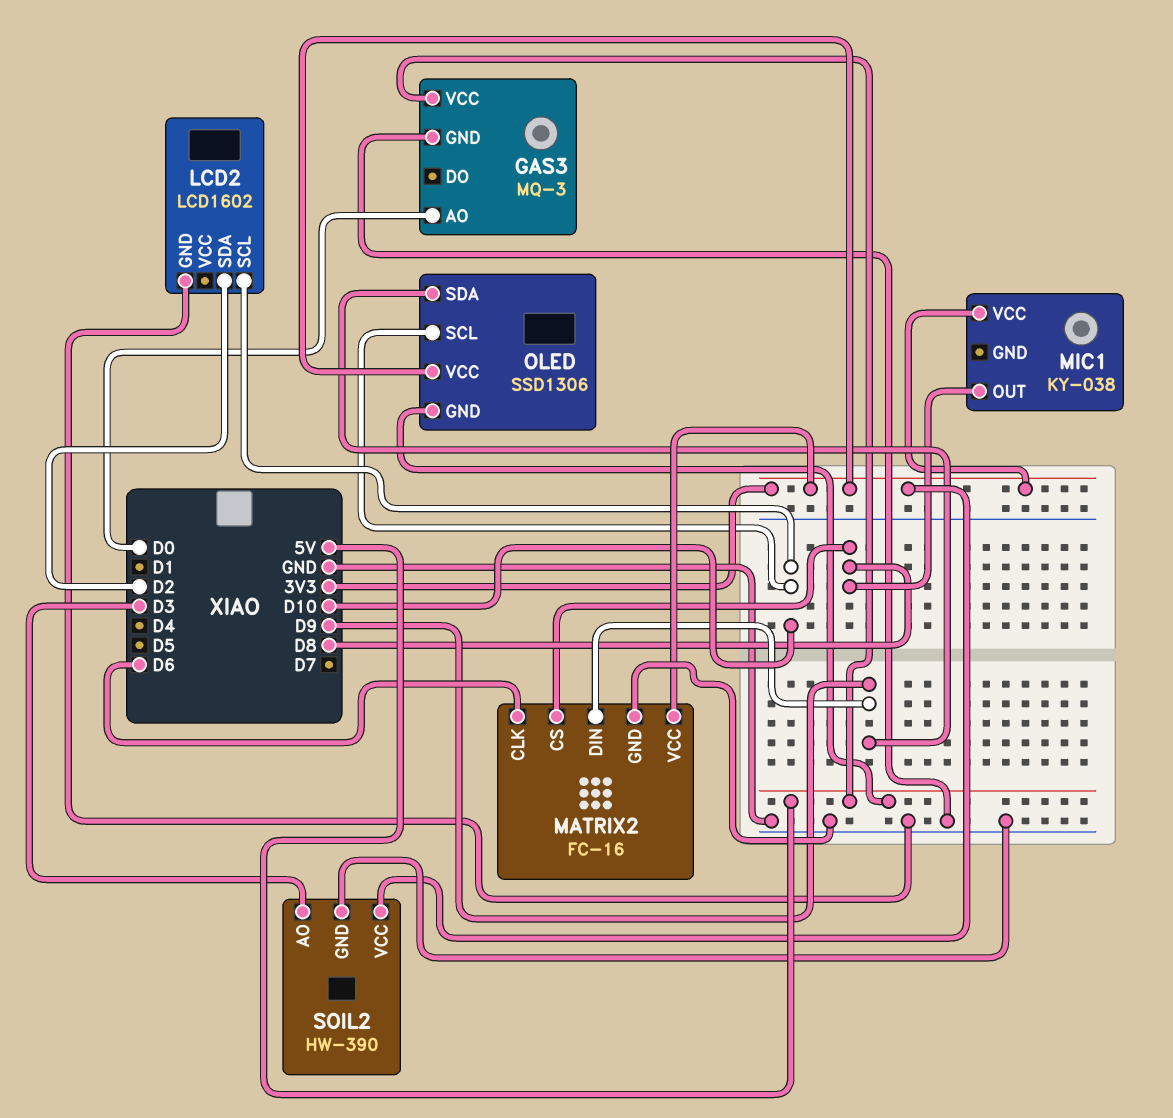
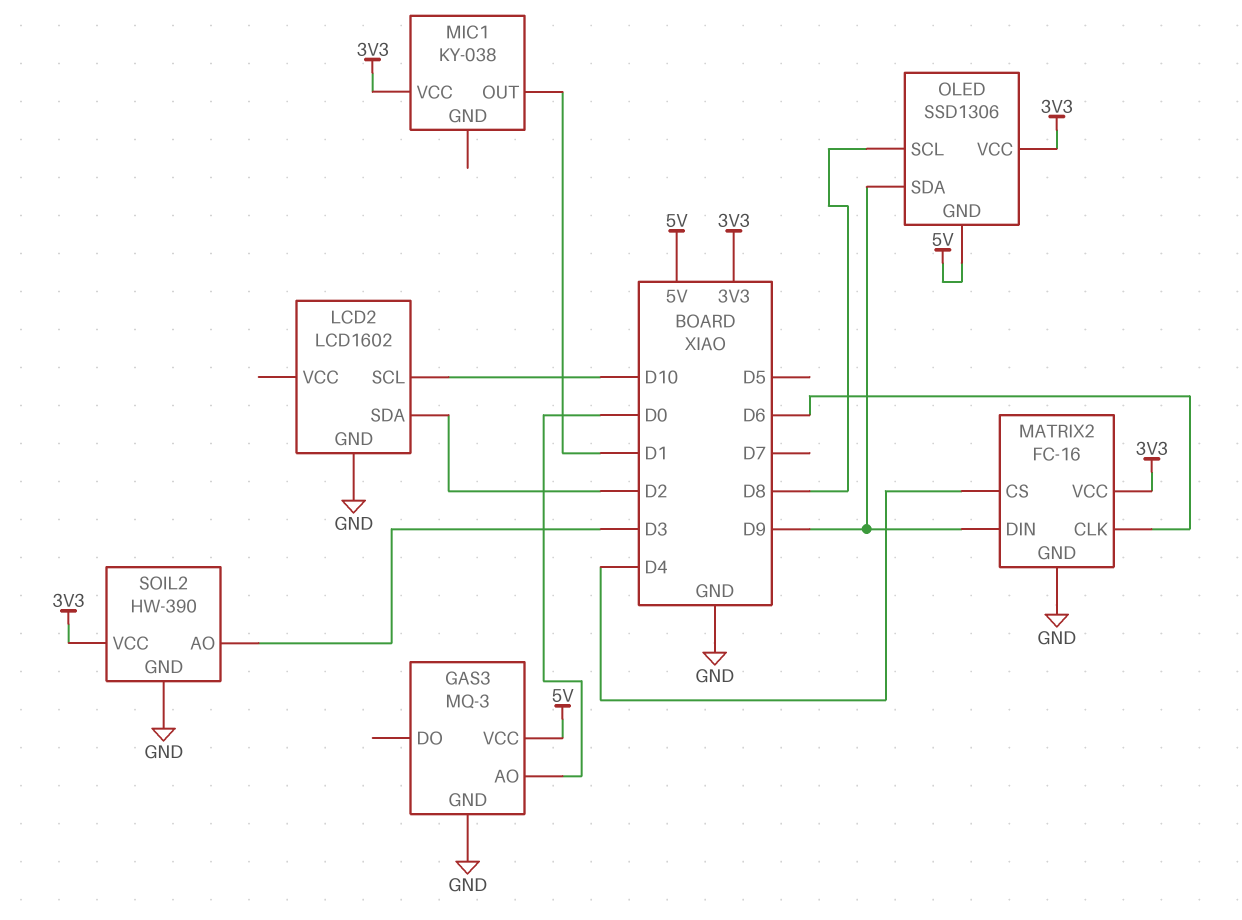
MATRIX2 pin CS: D8 -> D4
MIC1 pin OUT: D8 -> D1
OLED pin SCL: D10 -> D8

